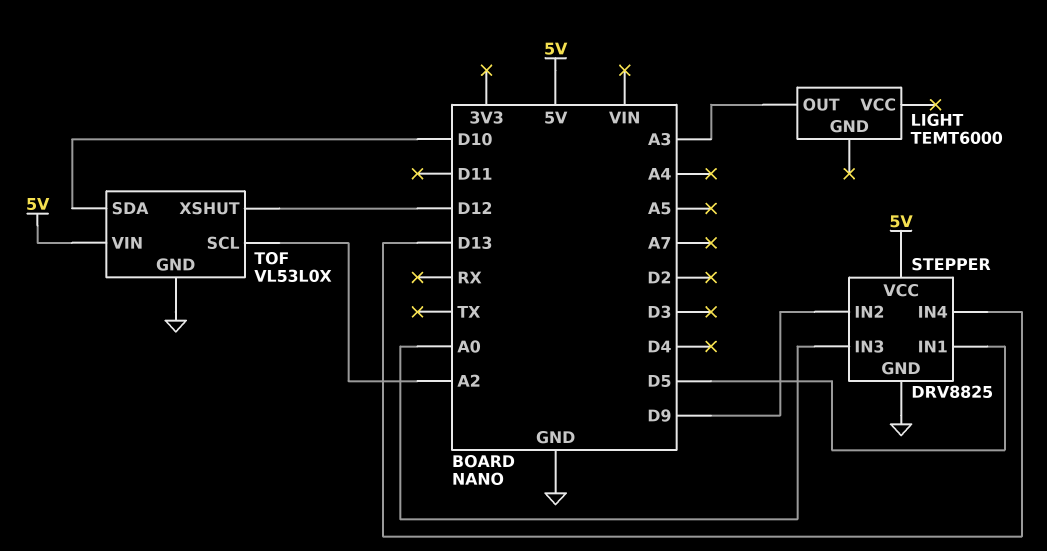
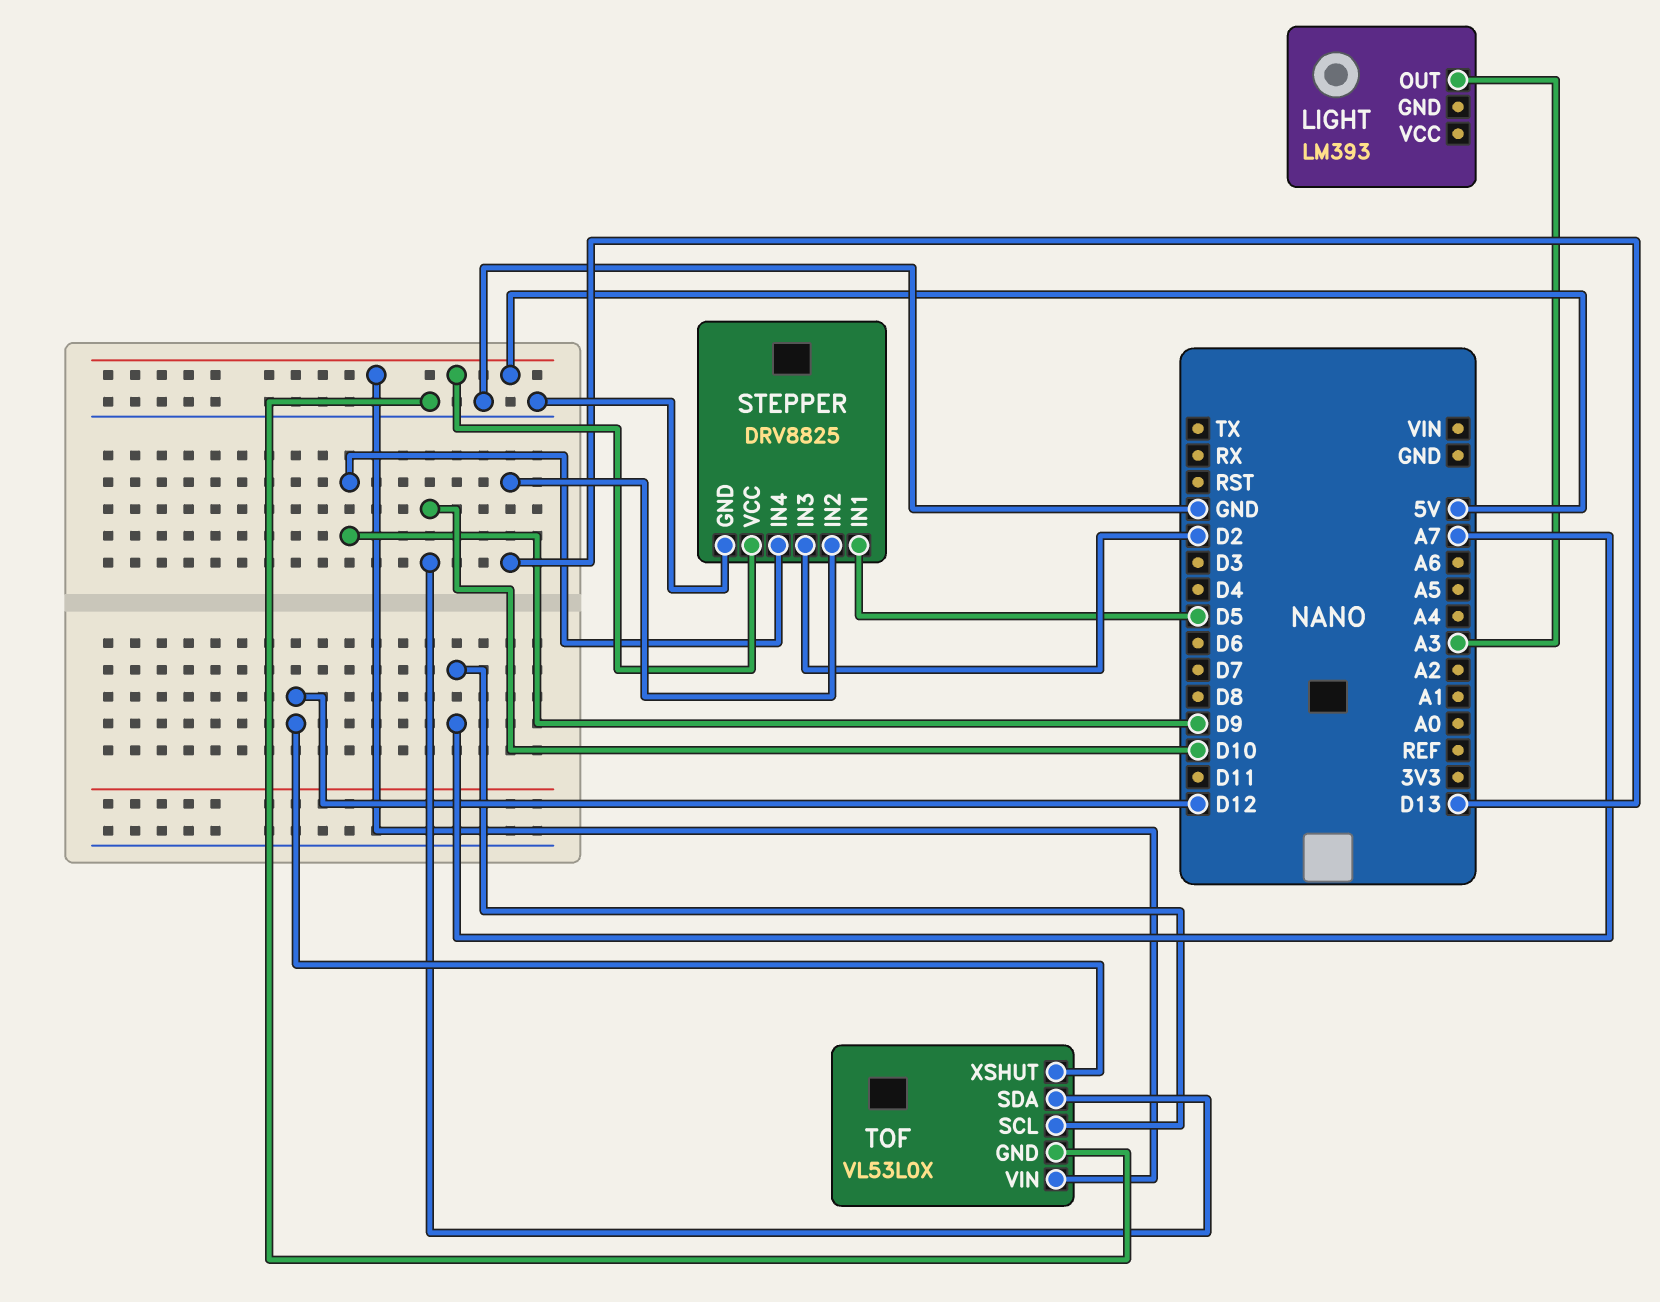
LIGHT: TEMT6000 -> LM393
STEPPER pin IN2: D9 -> D13
STEPPER pin IN3: A0 -> D2
STEPPER pin IN4: D13 -> D9
TOF pin SCL: A2 -> A7

